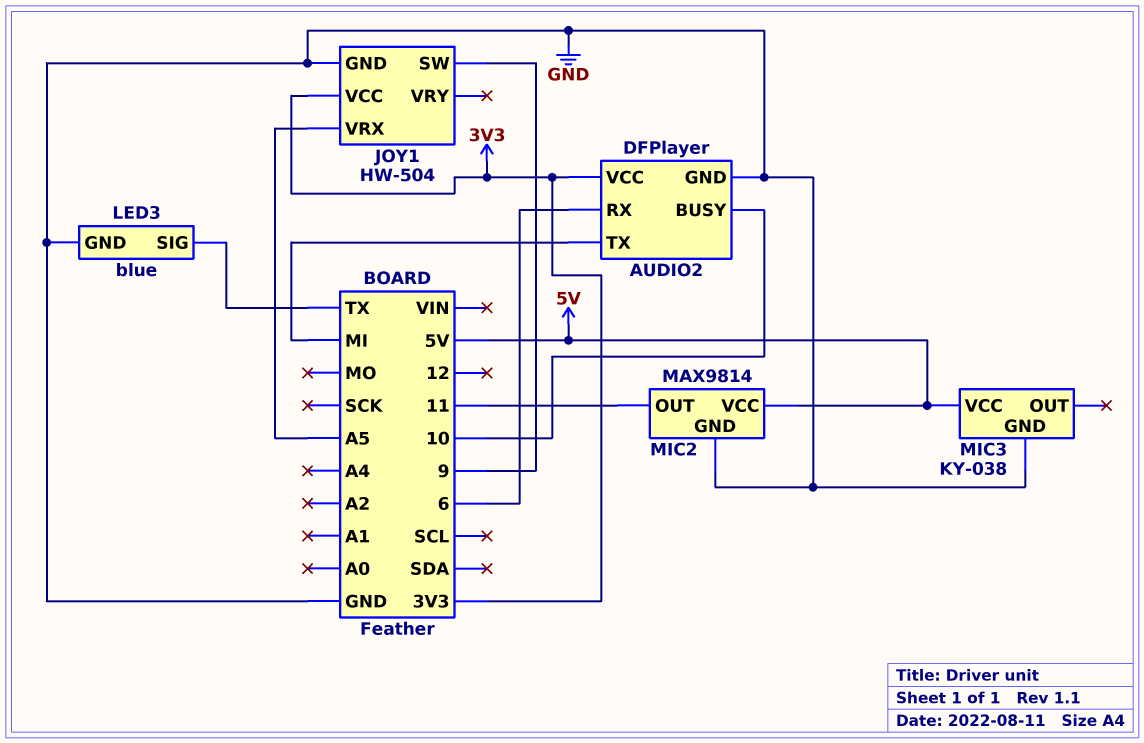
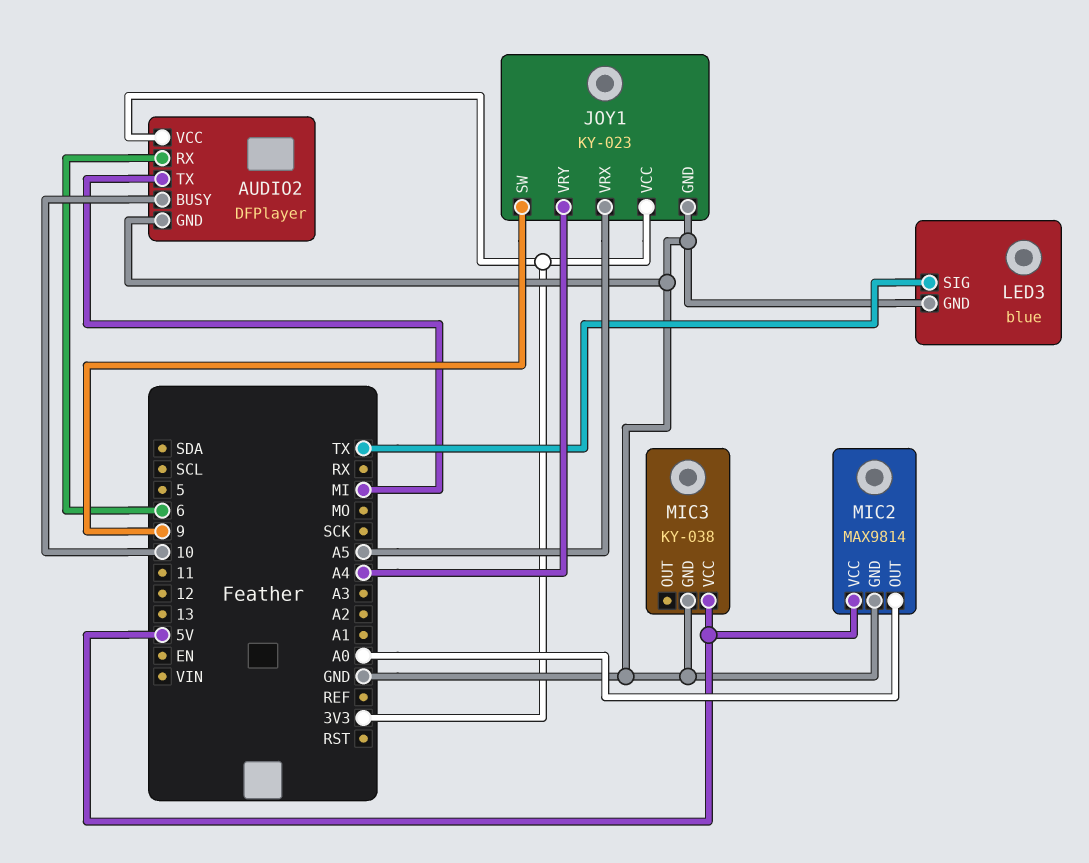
JOY1: HW-504 -> KY-023
JOY1 pin VRY: none -> A4
MIC2 pin OUT: 11 -> A0

